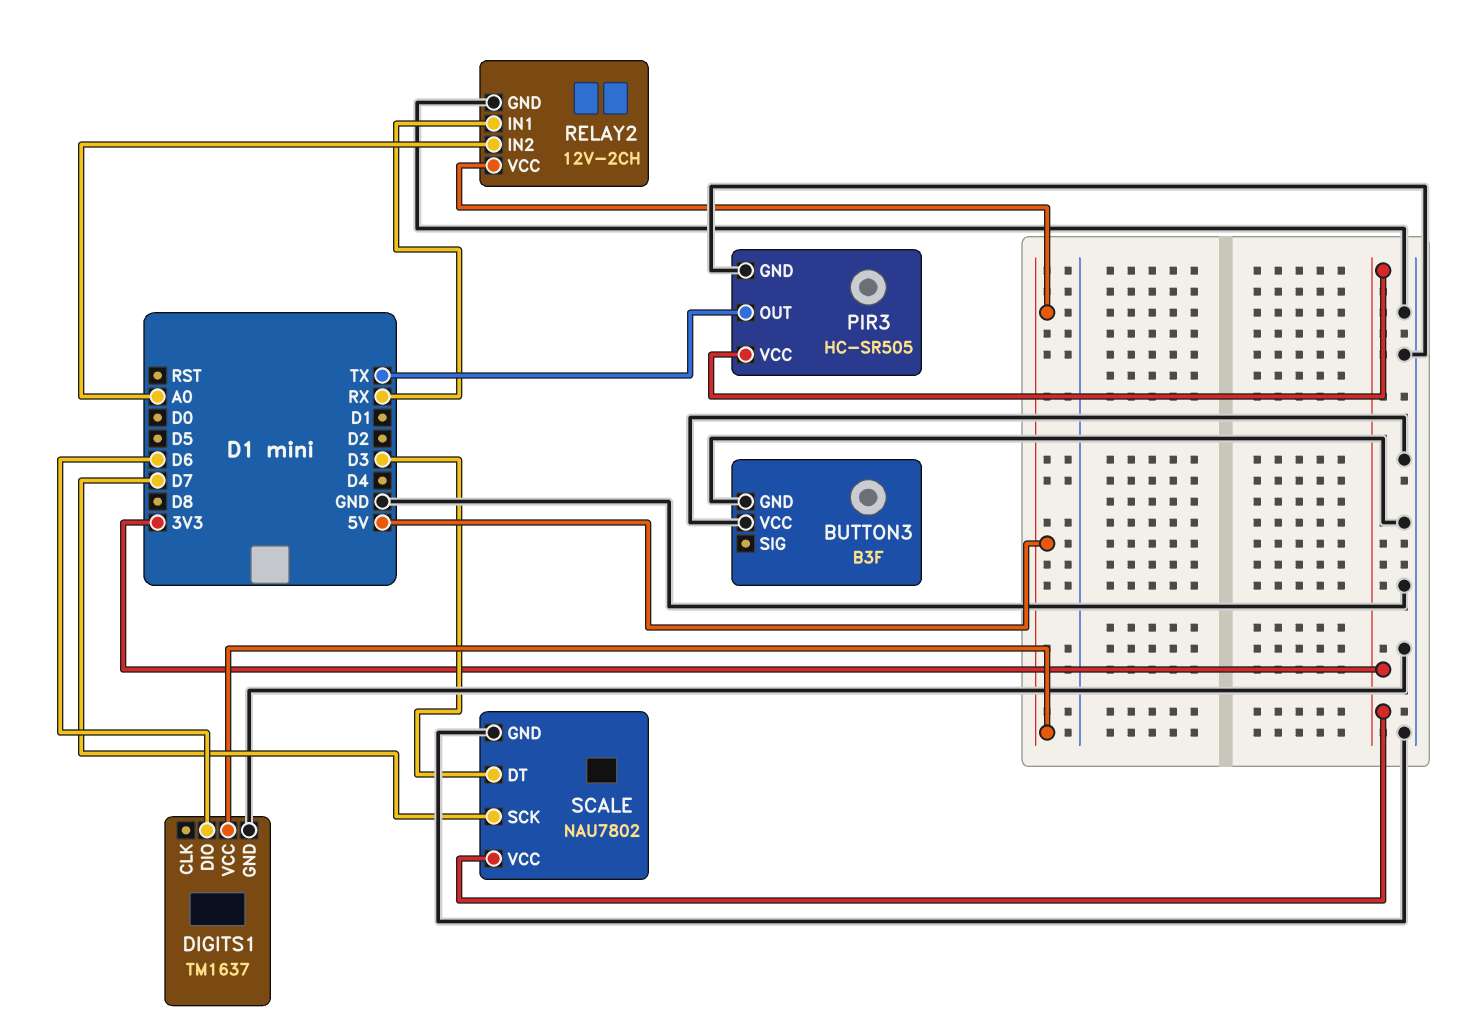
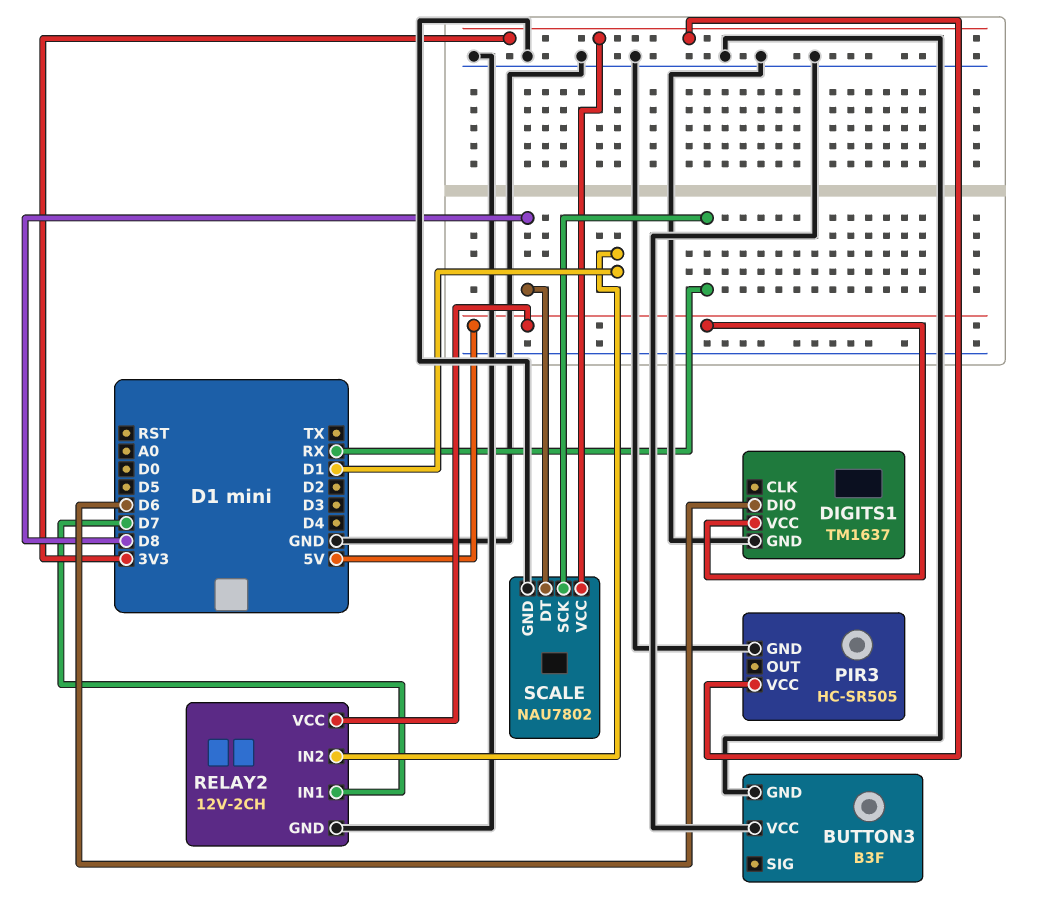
PIR3 pin OUT: TX -> none
RELAY2 pin IN1: RX -> D7
RELAY2 pin IN2: A0 -> D1
SCALE pin DT: D3 -> D8
SCALE pin SCK: D7 -> RX

